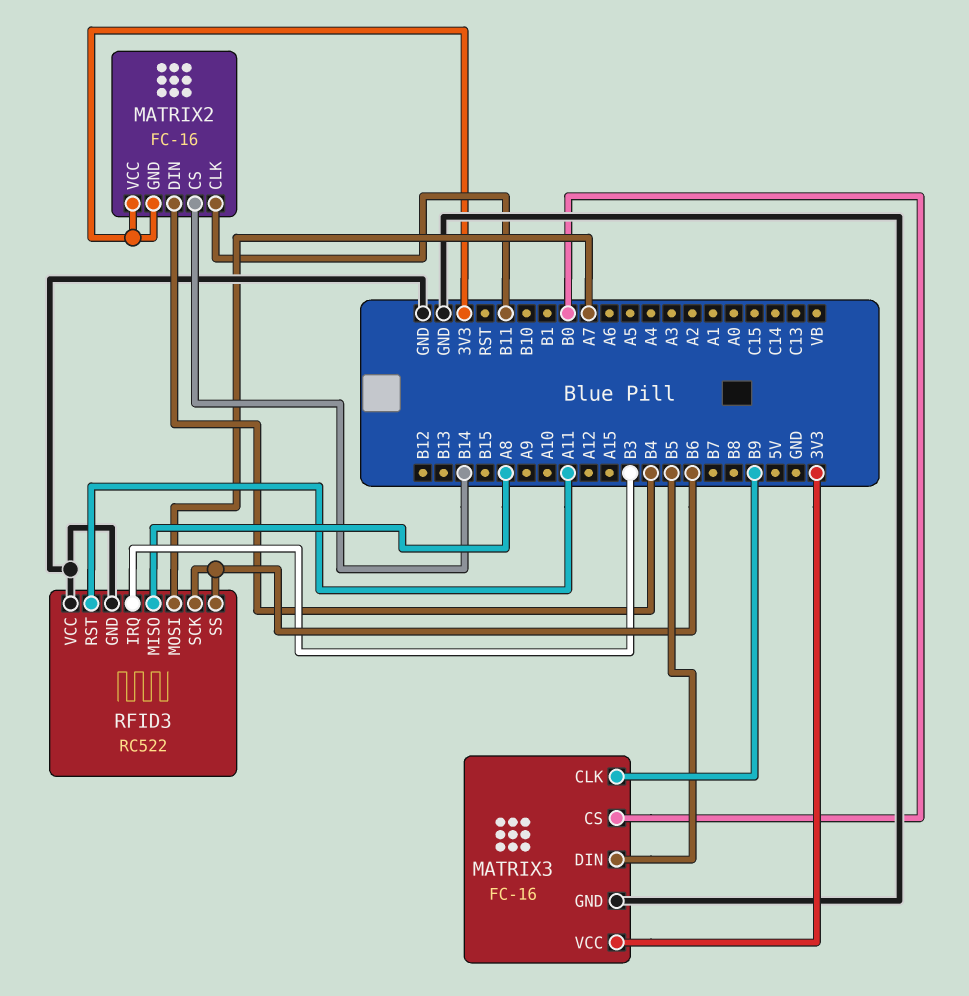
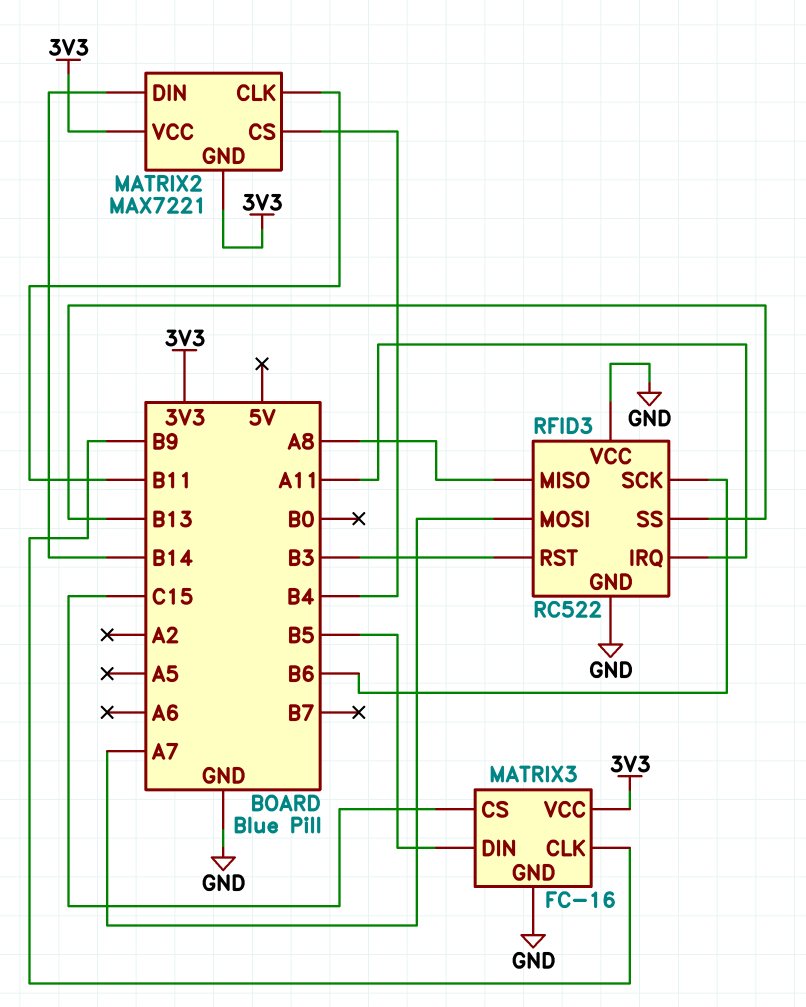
MATRIX2: FC-16 -> MAX7221
MATRIX2 pin CS: B14 -> B4
MATRIX2 pin DIN: B4 -> B14
MATRIX3 pin CS: B0 -> C15
RFID3 pin IRQ: B3 -> A11
RFID3 pin RST: A11 -> B3
RFID3 pin SS: B6 -> B13

